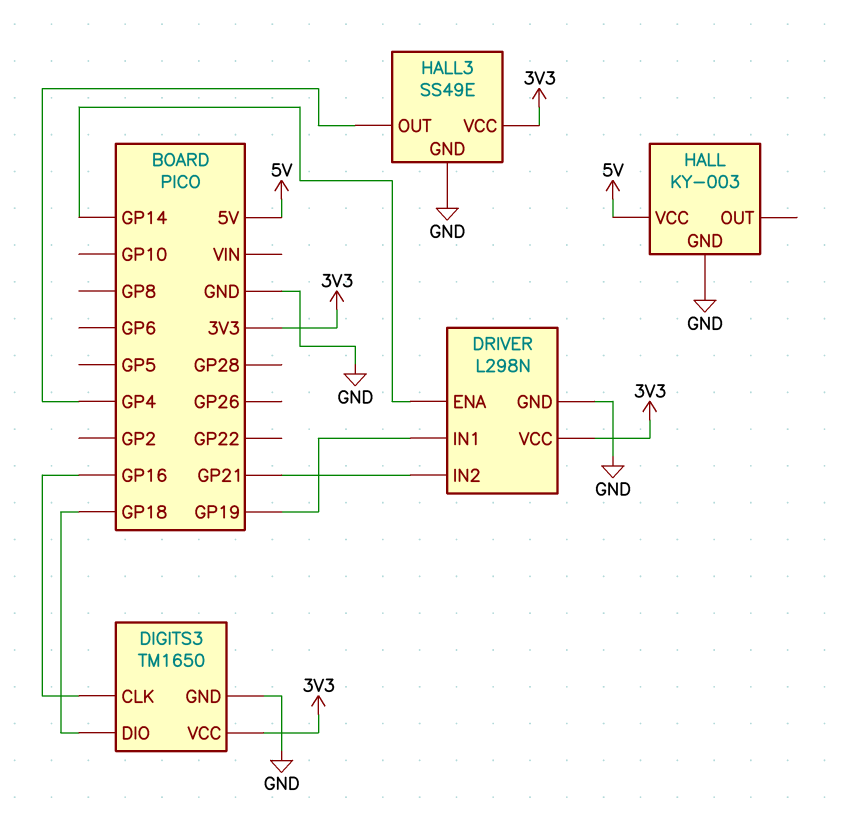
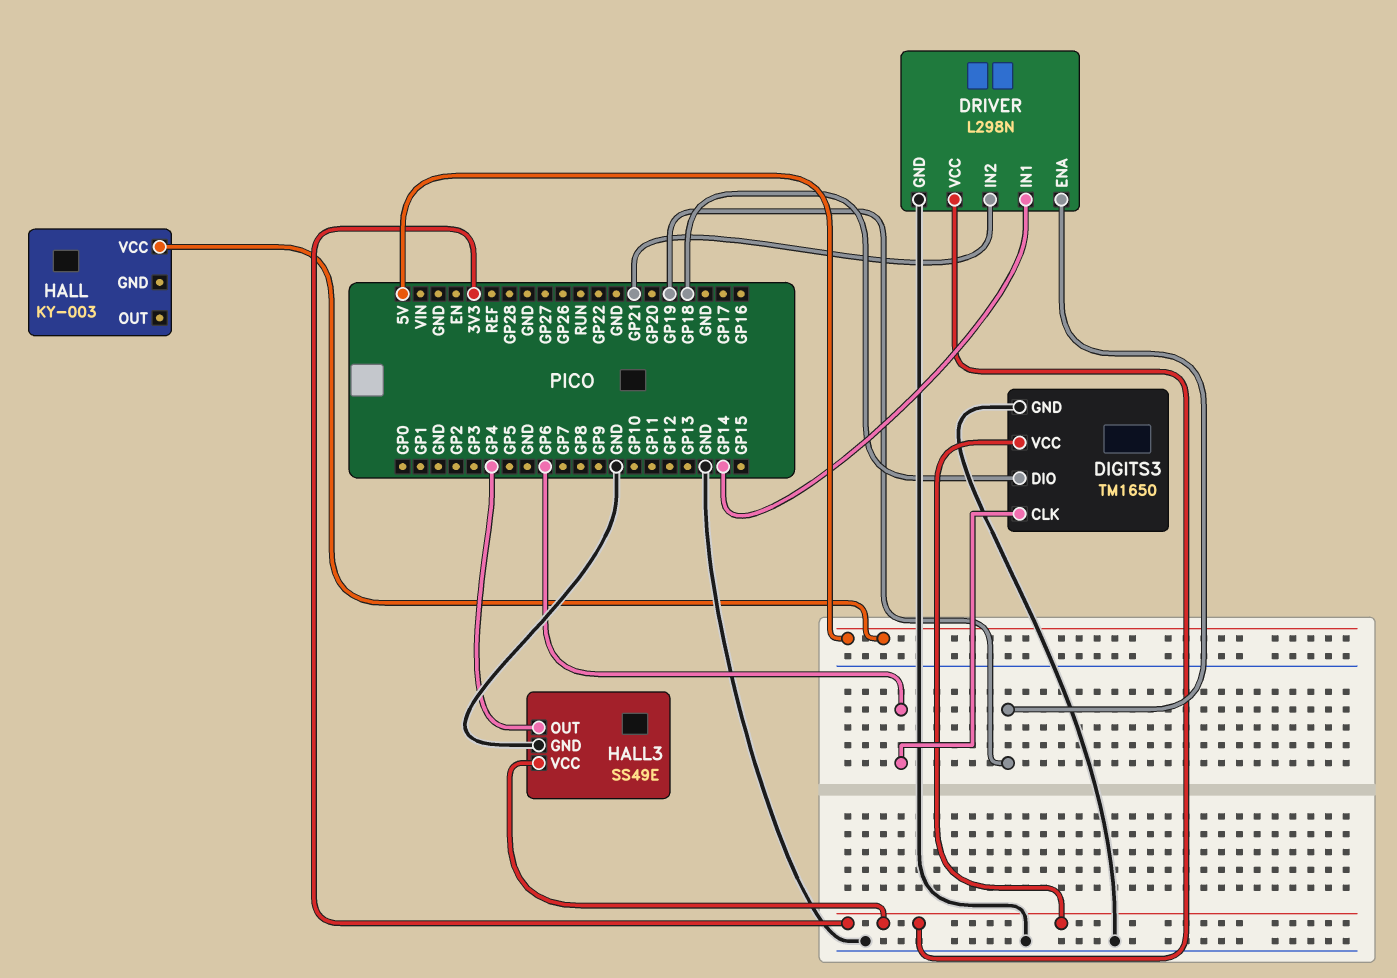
DIGITS3 pin CLK: GP16 -> GP6
DRIVER pin ENA: GP14 -> GP19
DRIVER pin IN1: GP19 -> GP14
HALL pin GND: GND -> none

